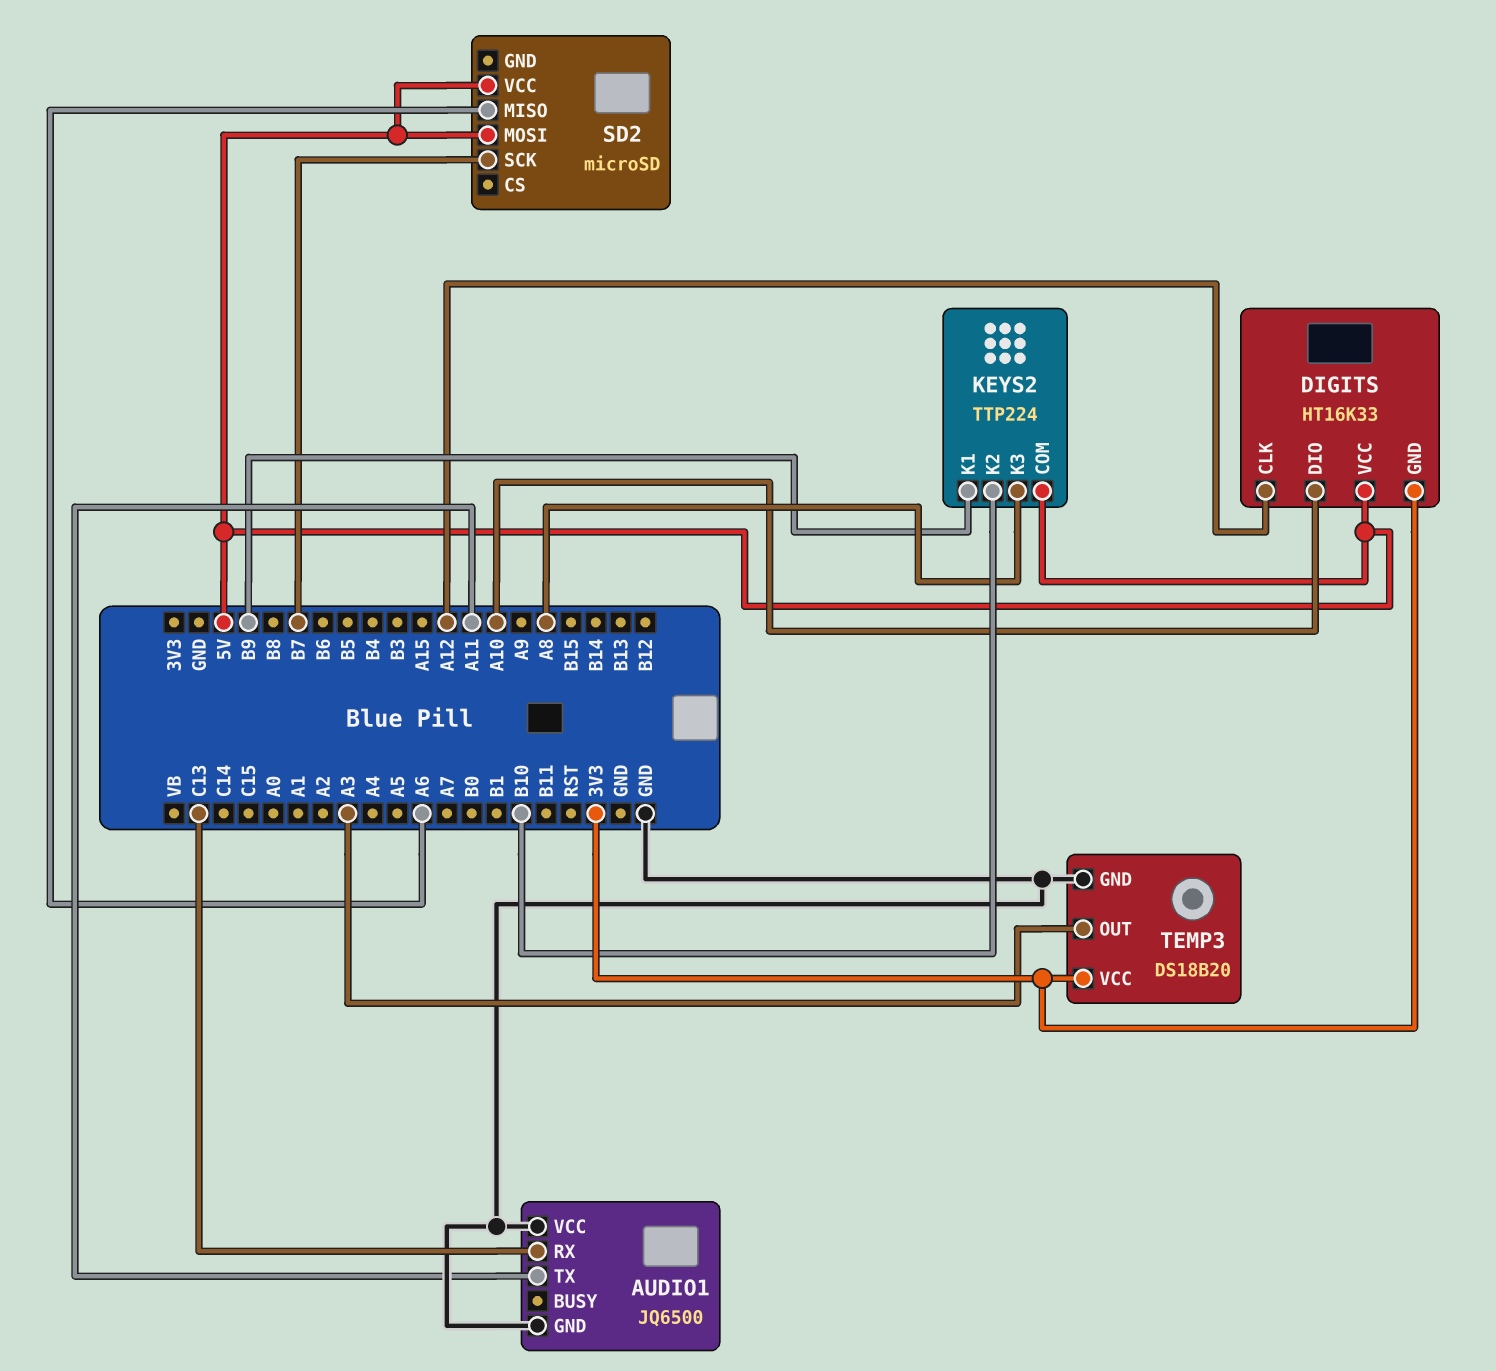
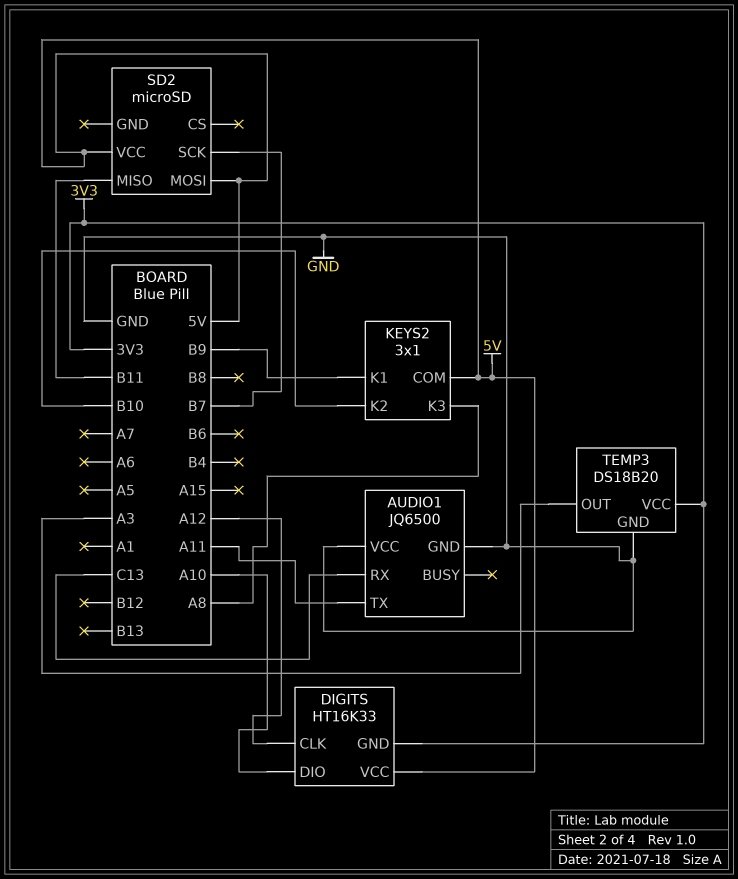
KEYS2: TTP224 -> 3x1
SD2 pin MISO: A6 -> B11

